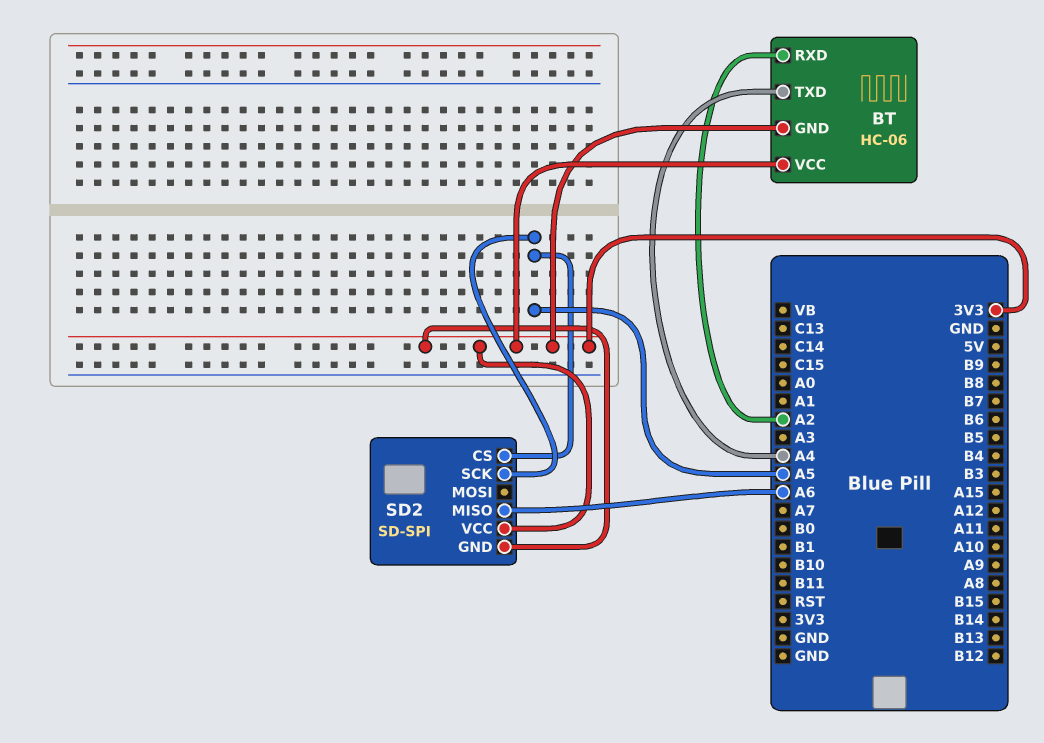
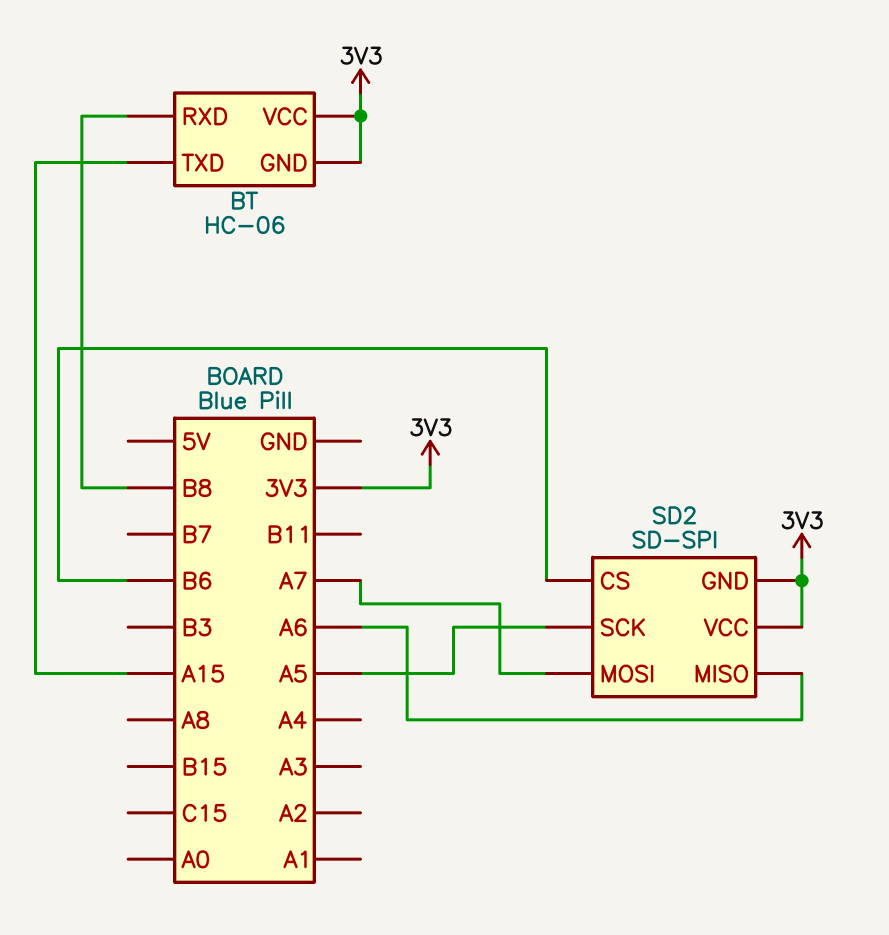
BT pin RXD: A2 -> B8
BT pin TXD: A4 -> A15
SD2 pin CS: A5 -> B6
SD2 pin MOSI: none -> A7

